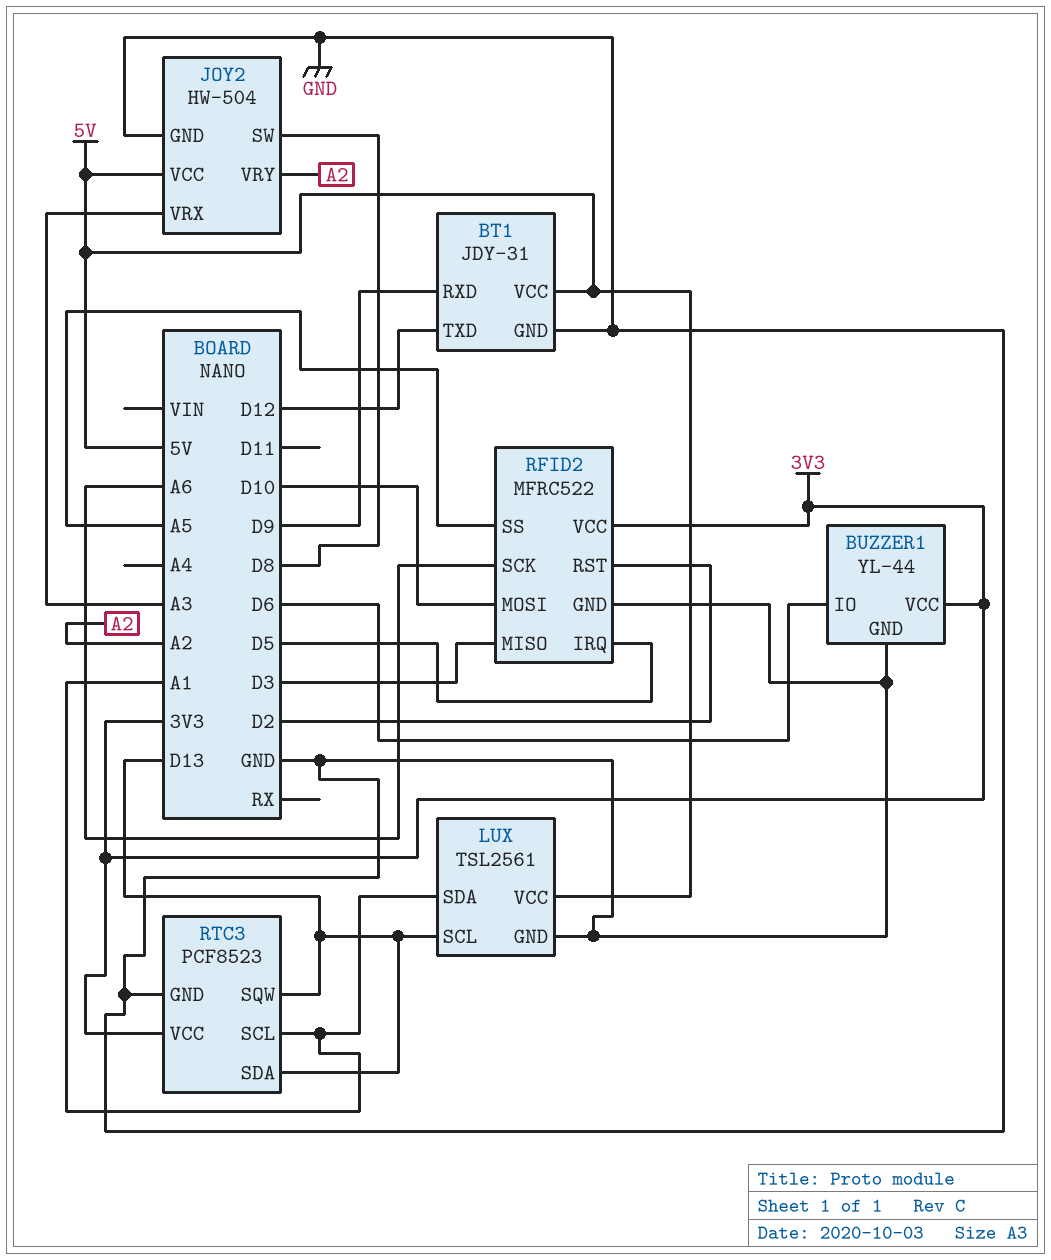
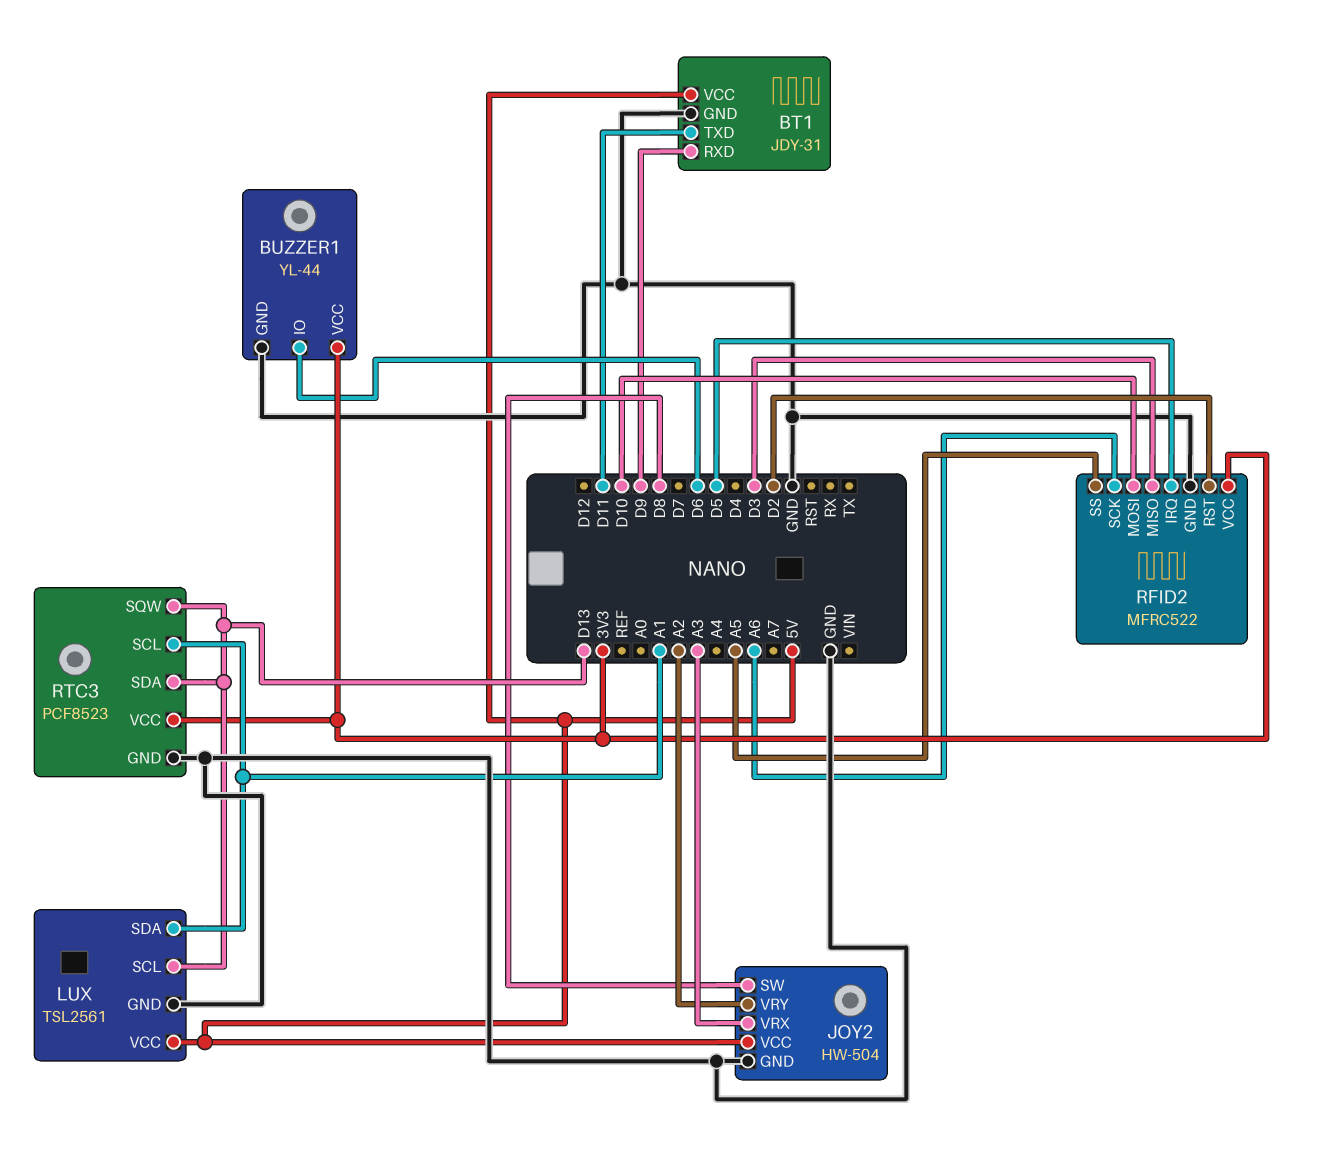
BT1 pin TXD: D12 -> D11

